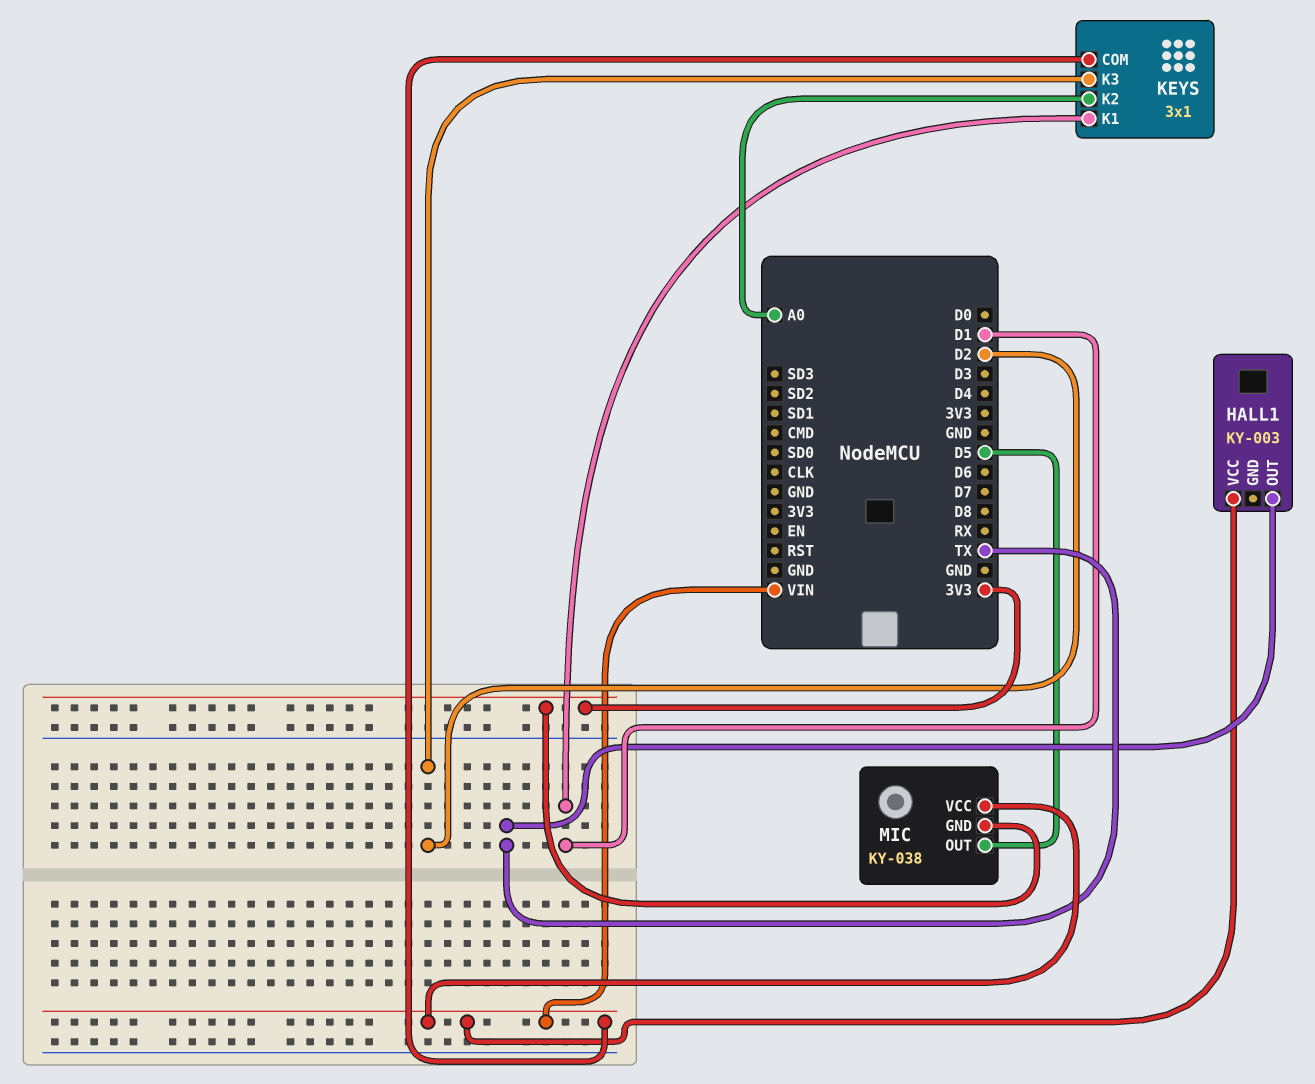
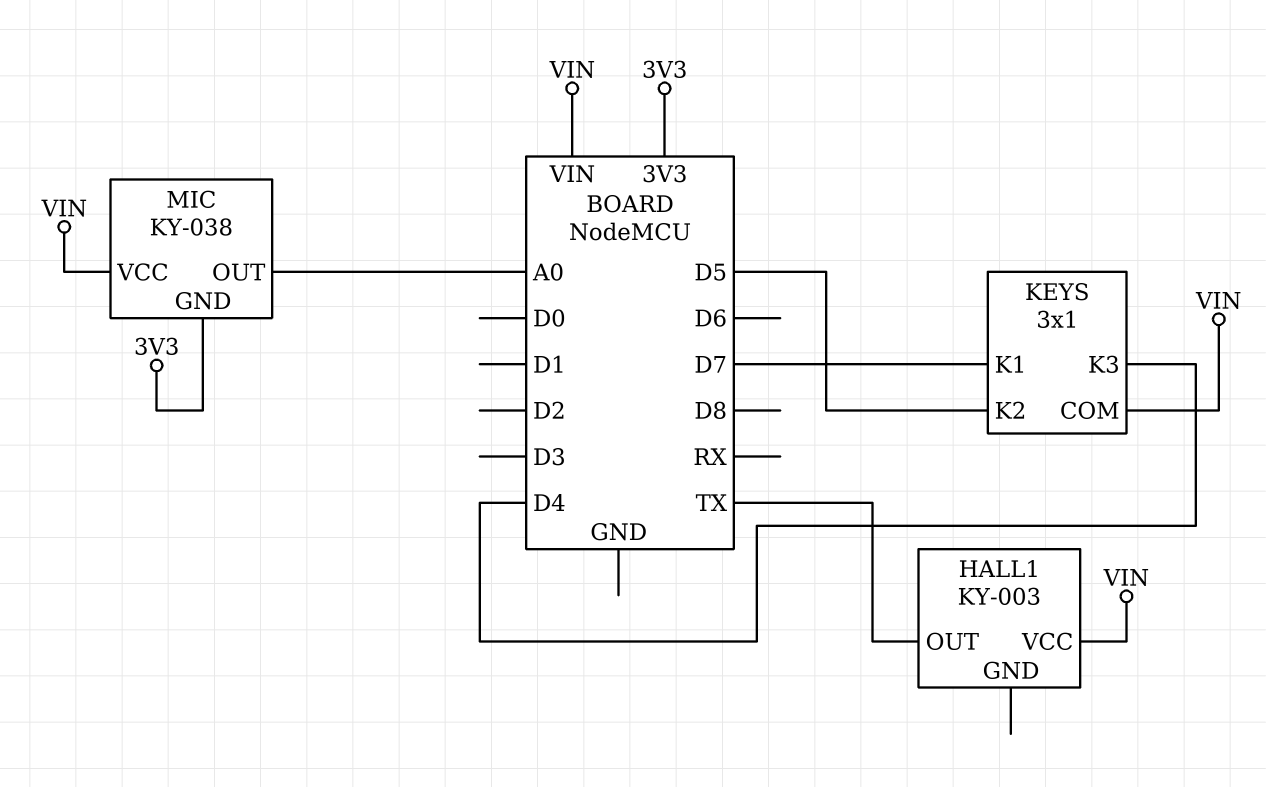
KEYS pin K1: D1 -> D7
KEYS pin K2: A0 -> D5
KEYS pin K3: D2 -> D4
MIC pin OUT: D5 -> A0

